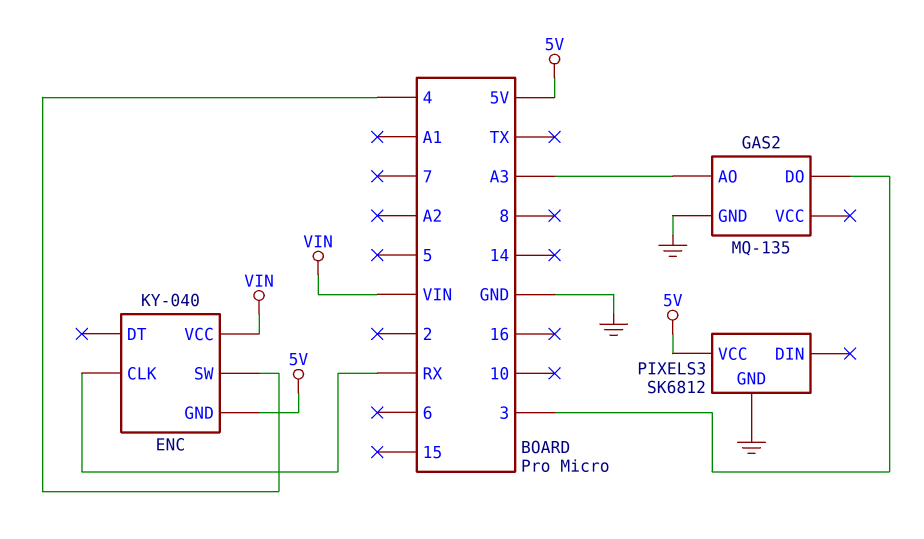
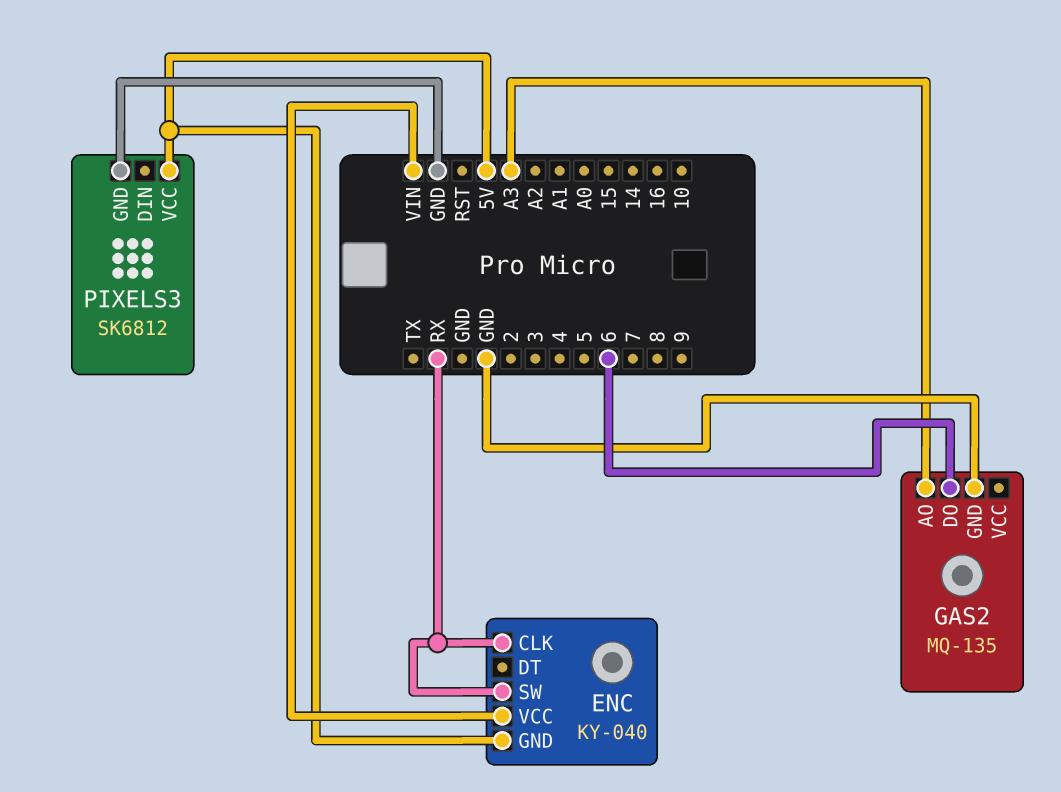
ENC pin SW: 4 -> RX
GAS2 pin DO: 3 -> 6

